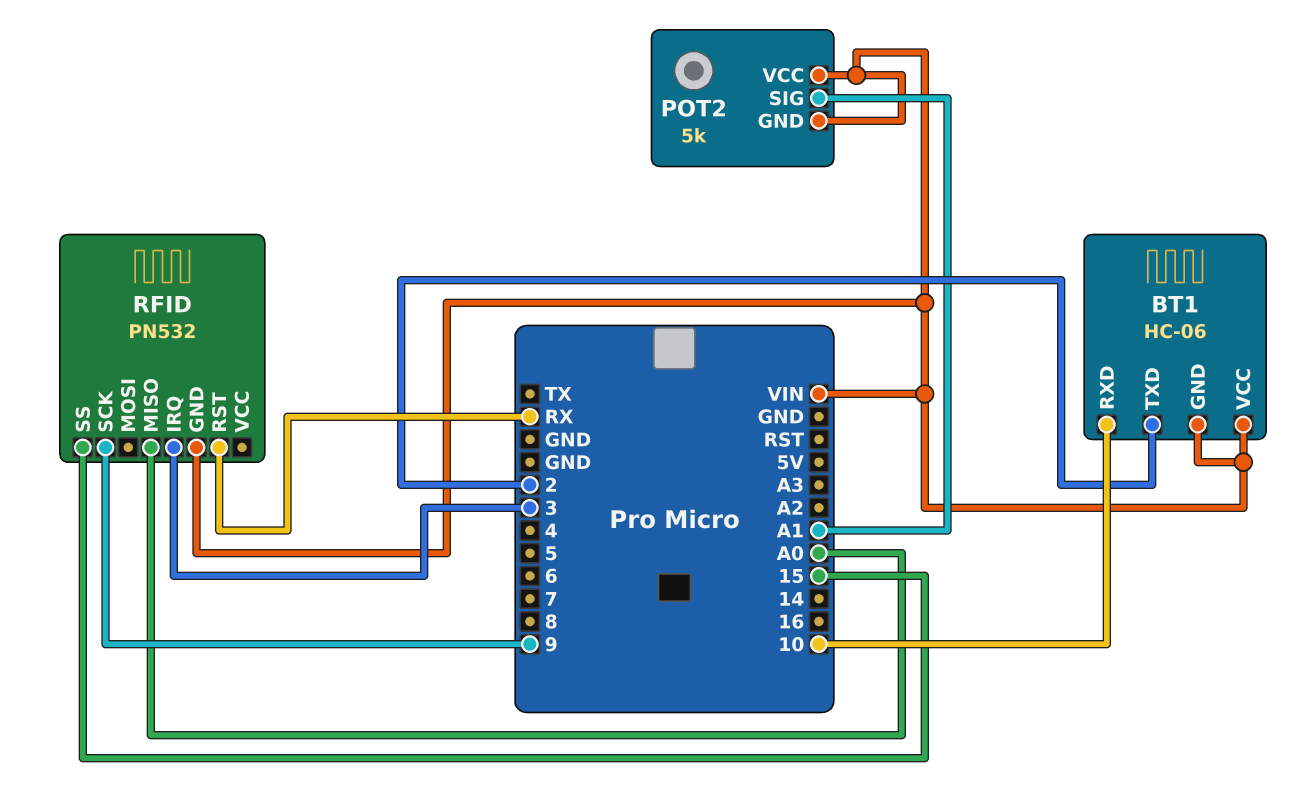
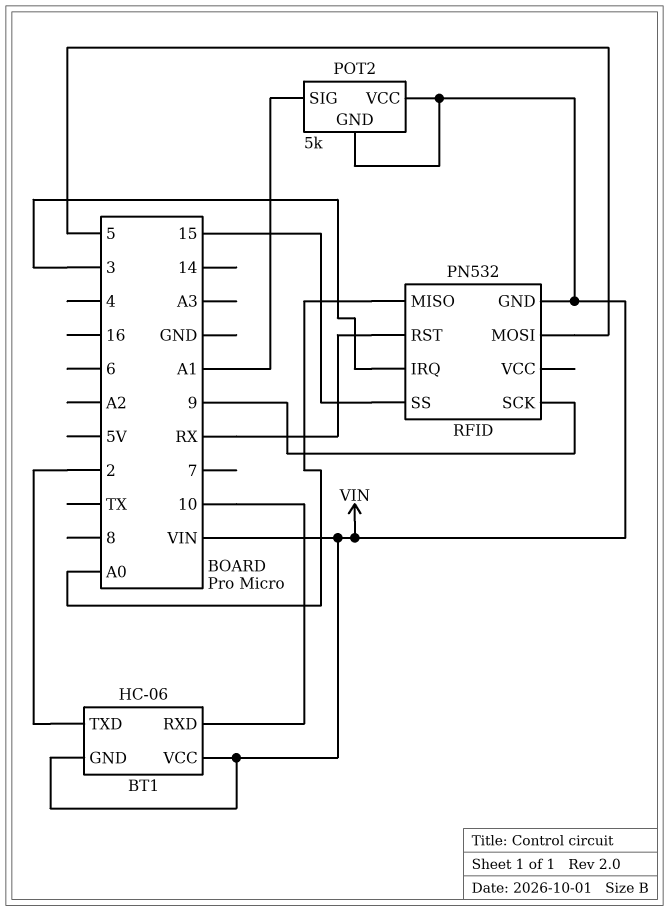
RFID pin MOSI: none -> 5

